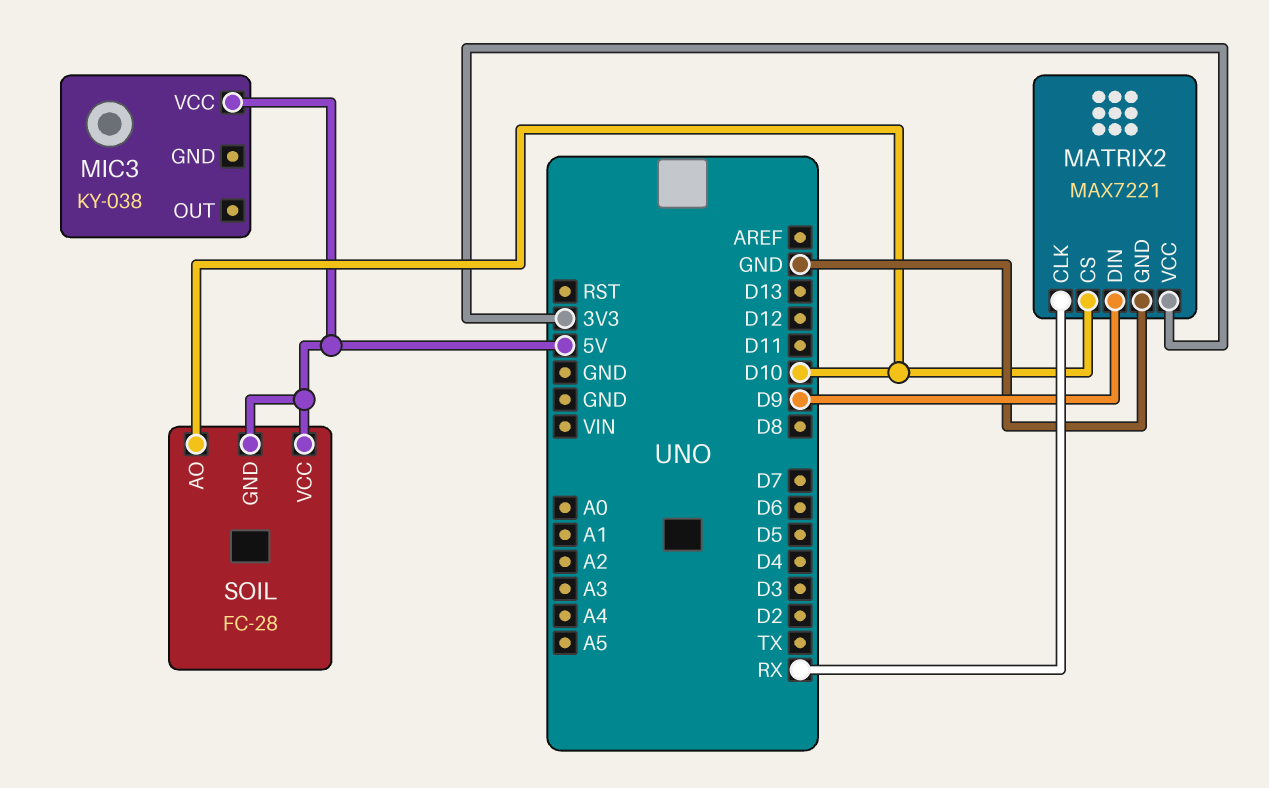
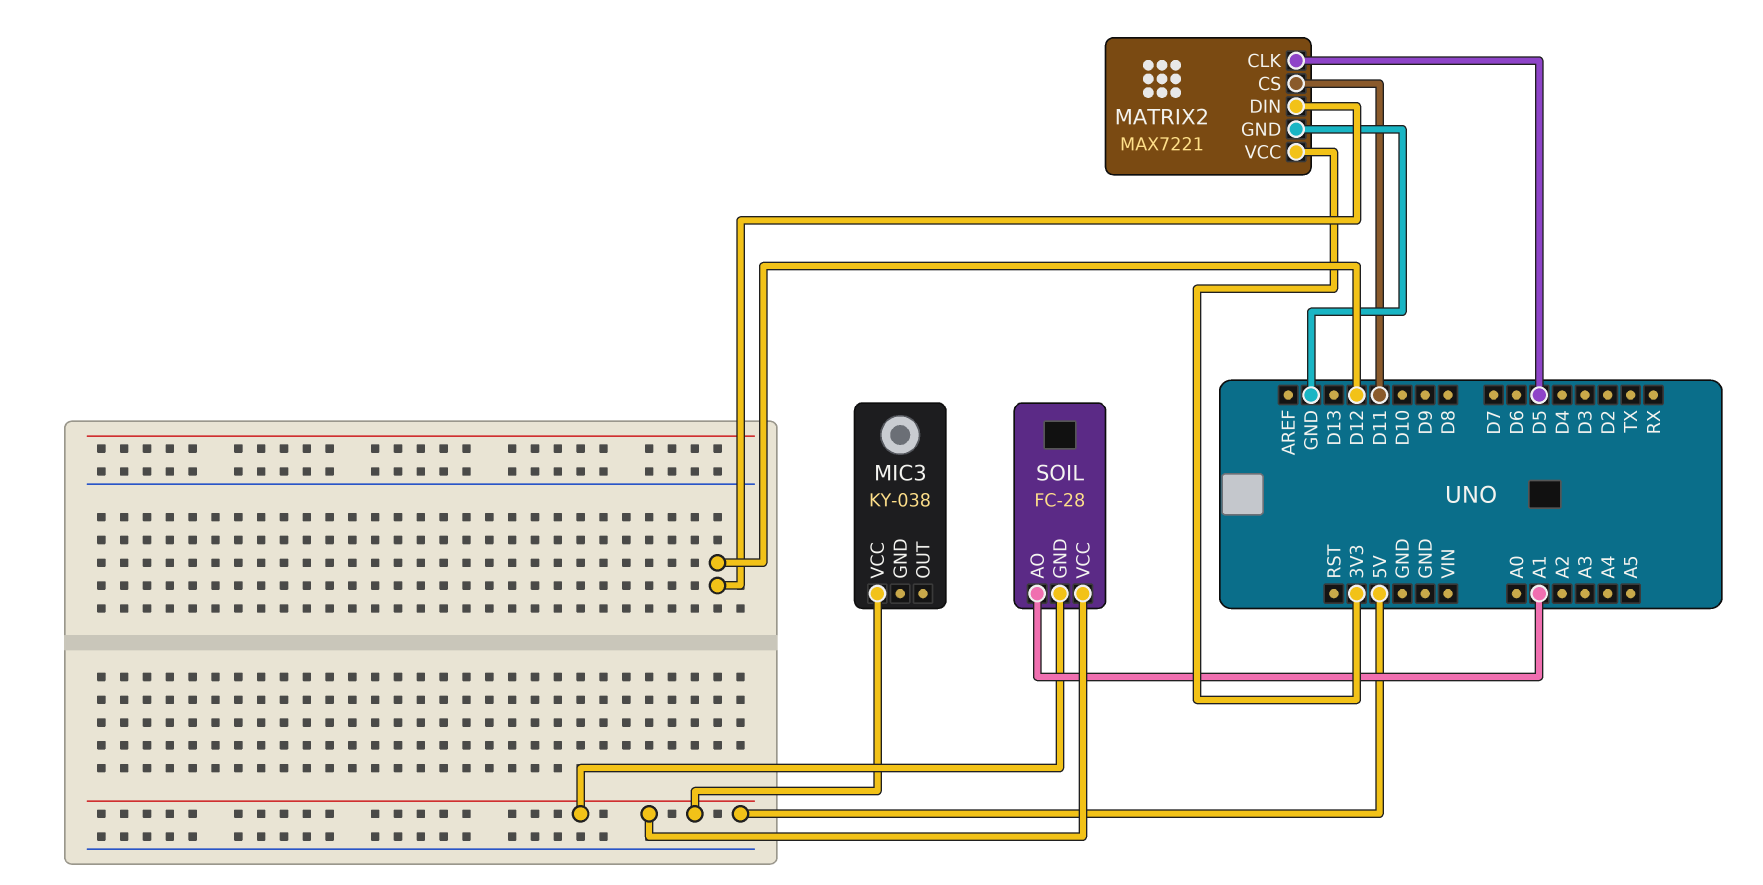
MATRIX2 pin CLK: RX -> D5
MATRIX2 pin CS: D10 -> D11
MATRIX2 pin DIN: D9 -> D12
SOIL pin AO: D10 -> A1

